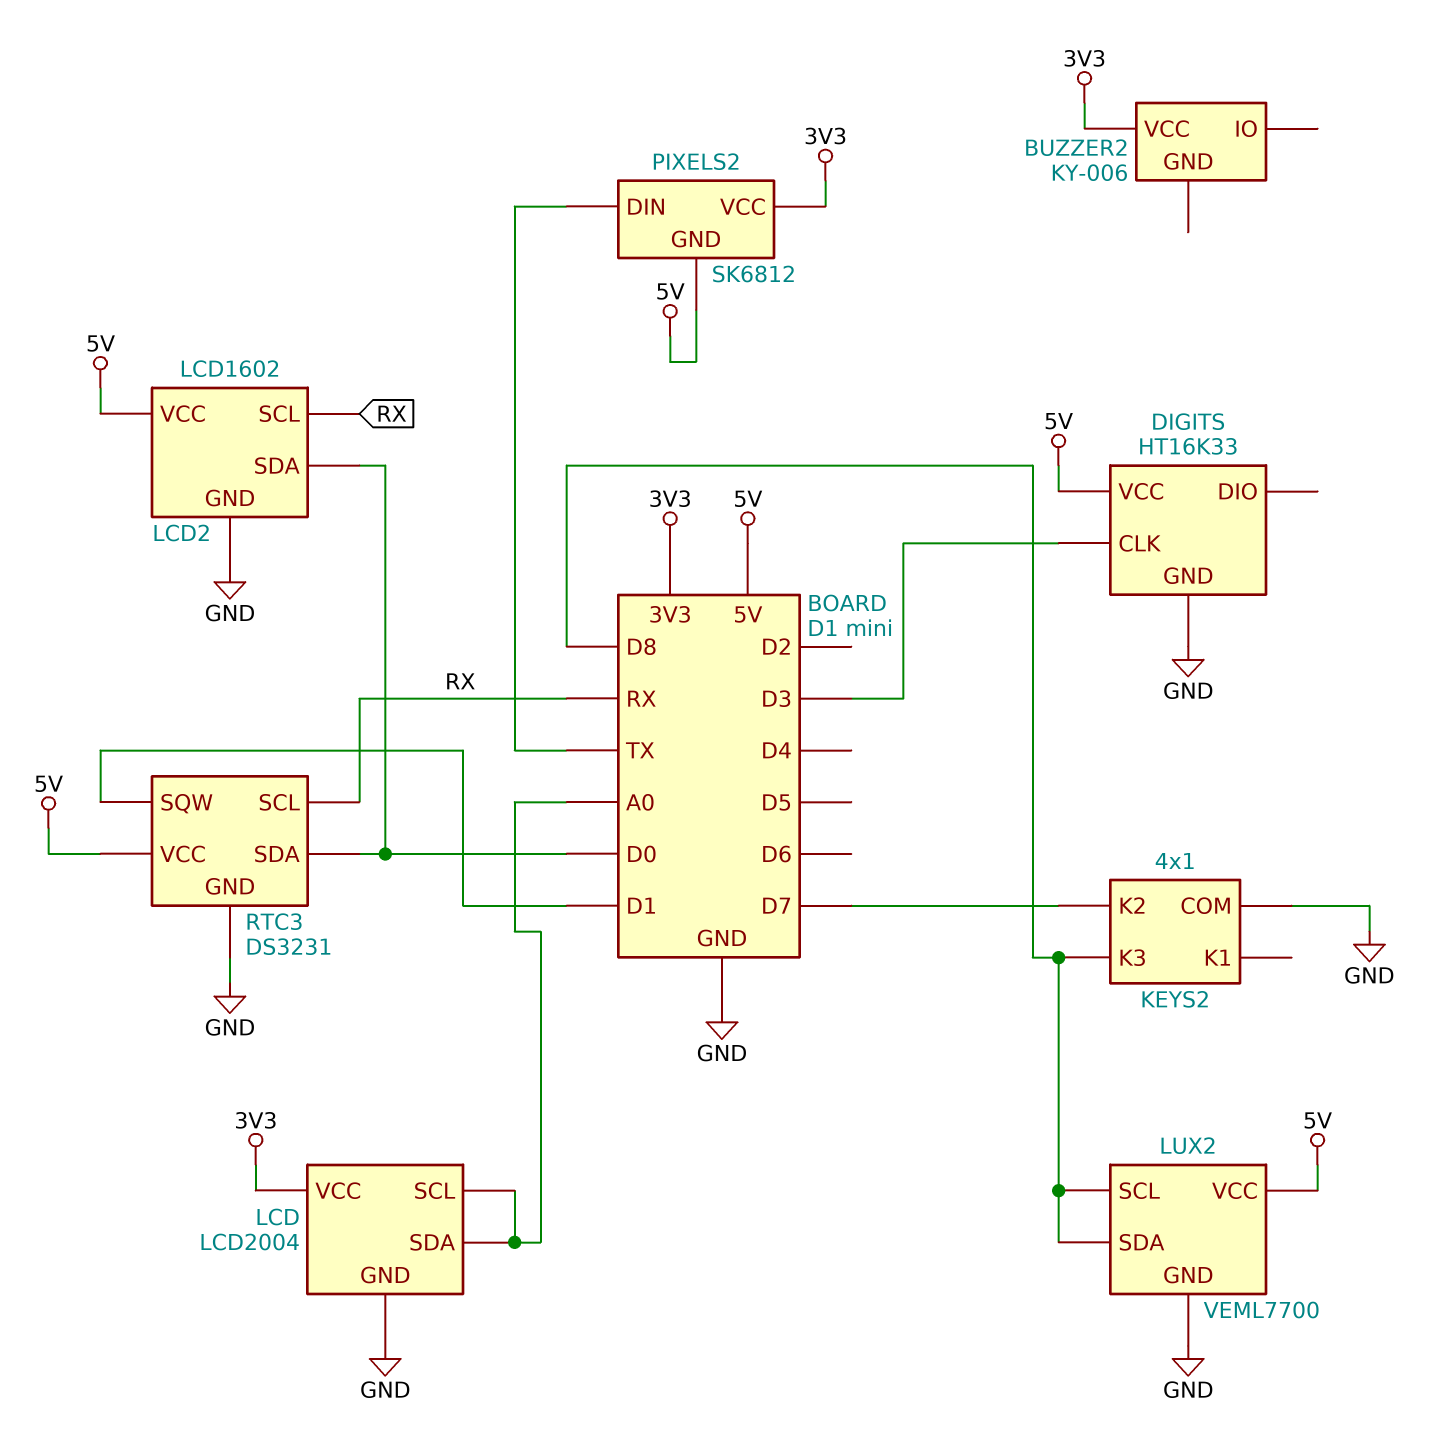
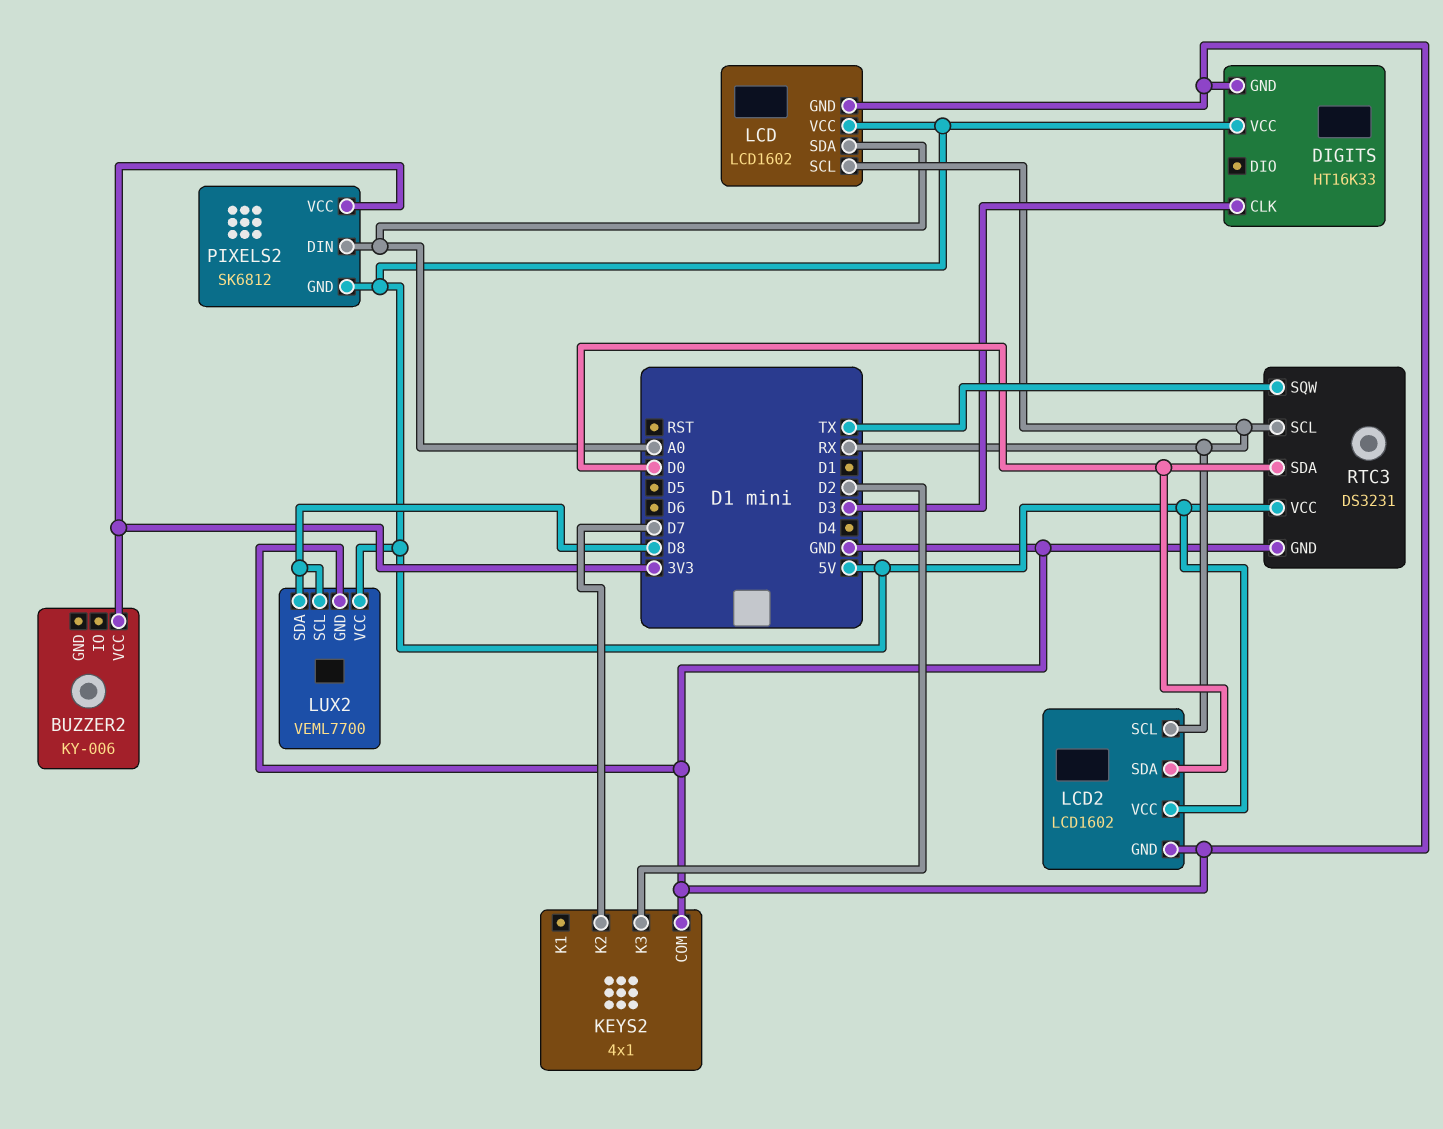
KEYS2 pin K3: D8 -> D2
LCD: LCD2004 -> LCD1602
LCD pin SCL: A0 -> RX
LCD pin VCC: 3V3 -> 5V
PIXELS2 pin DIN: TX -> A0
RTC3 pin SQW: D1 -> TX

